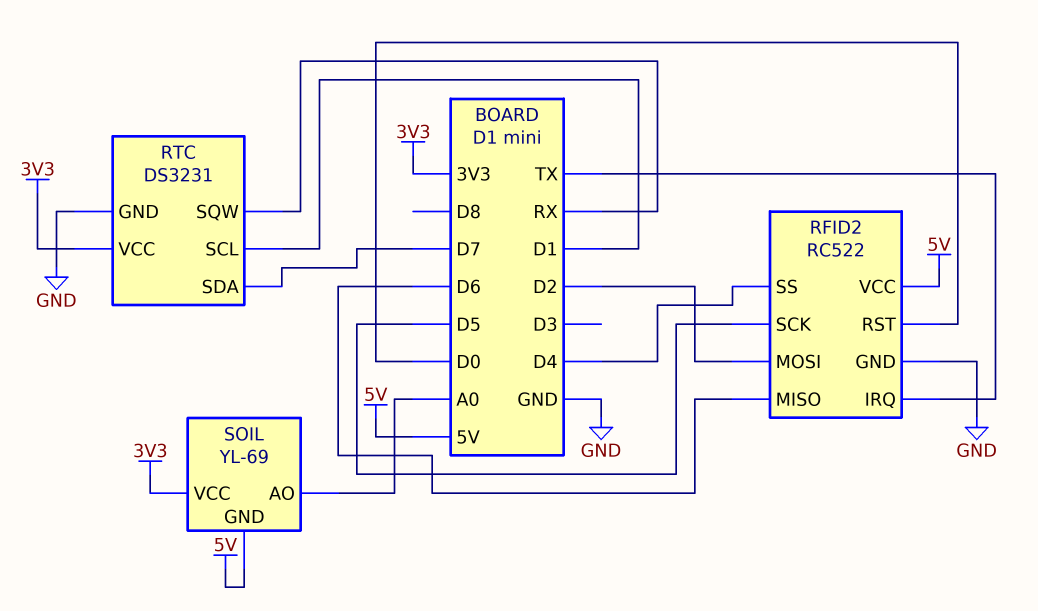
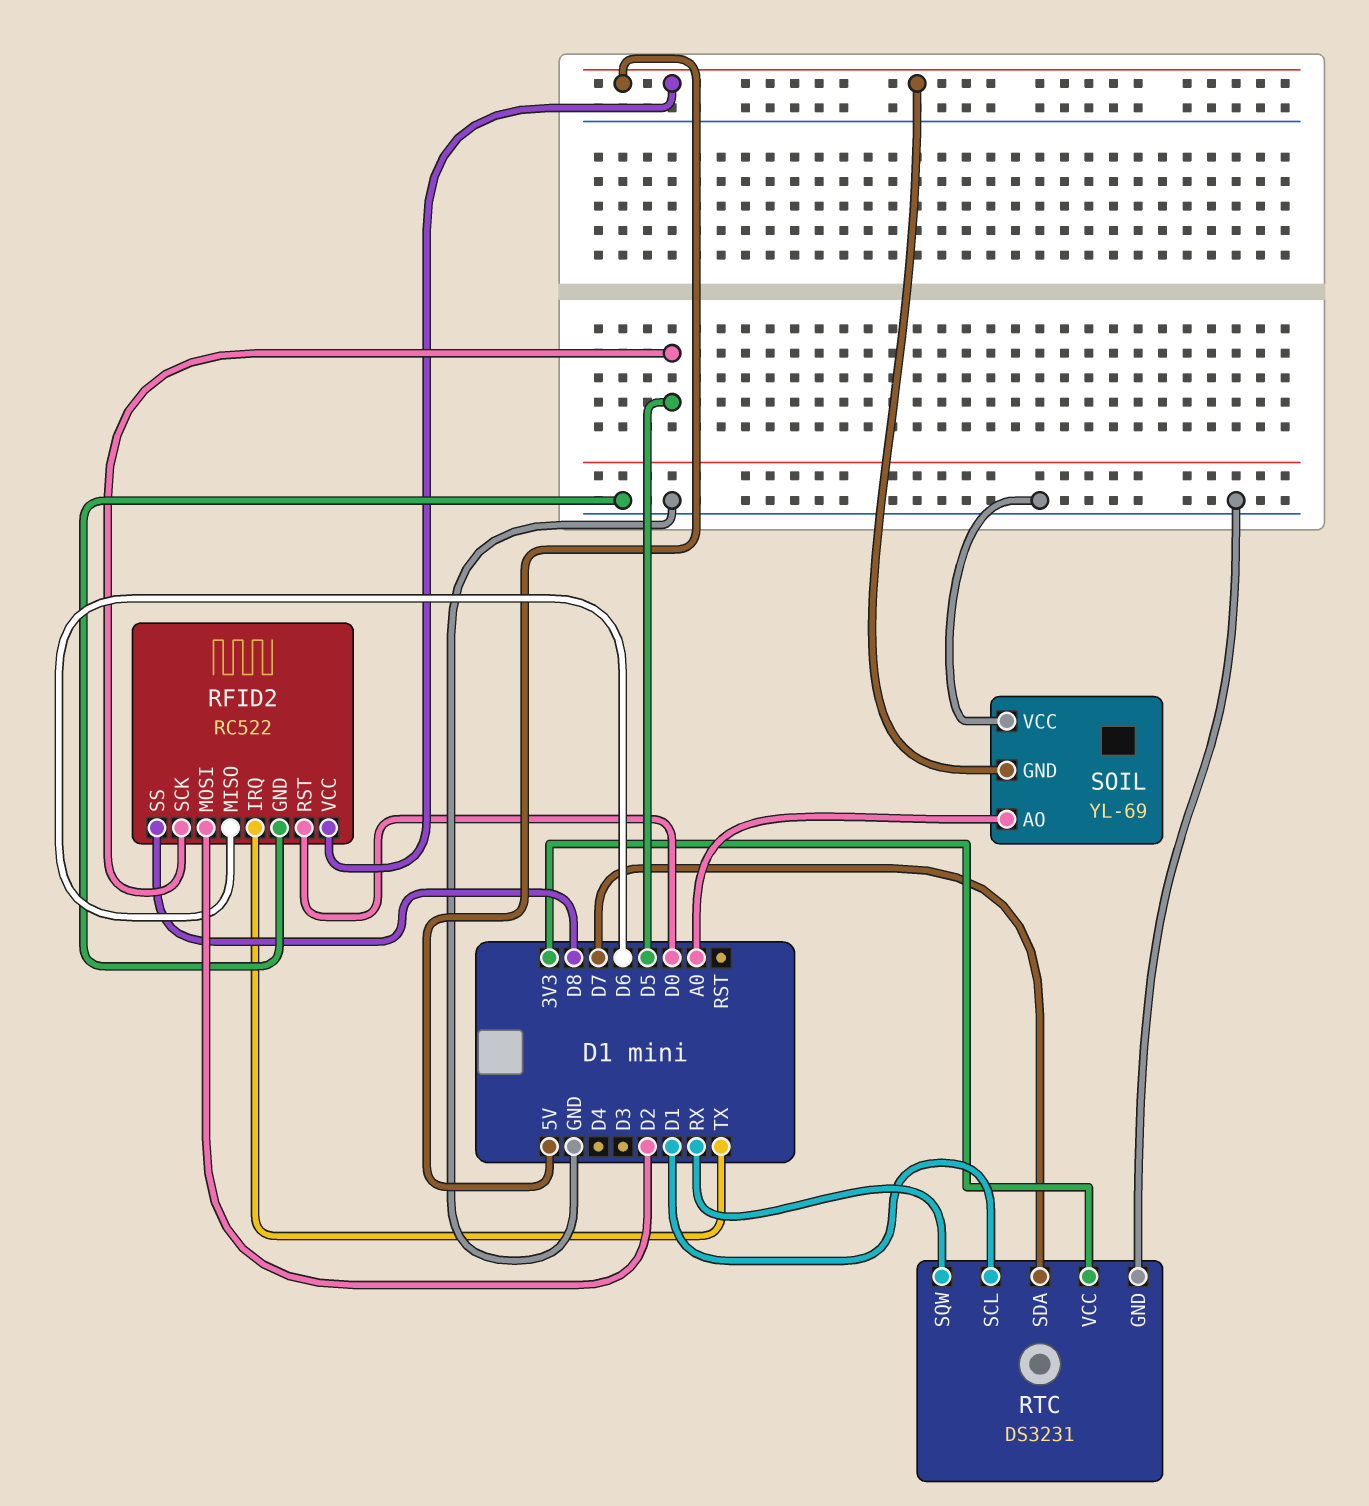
RFID2 pin SS: D4 -> D8
SOIL pin VCC: 3V3 -> GND

